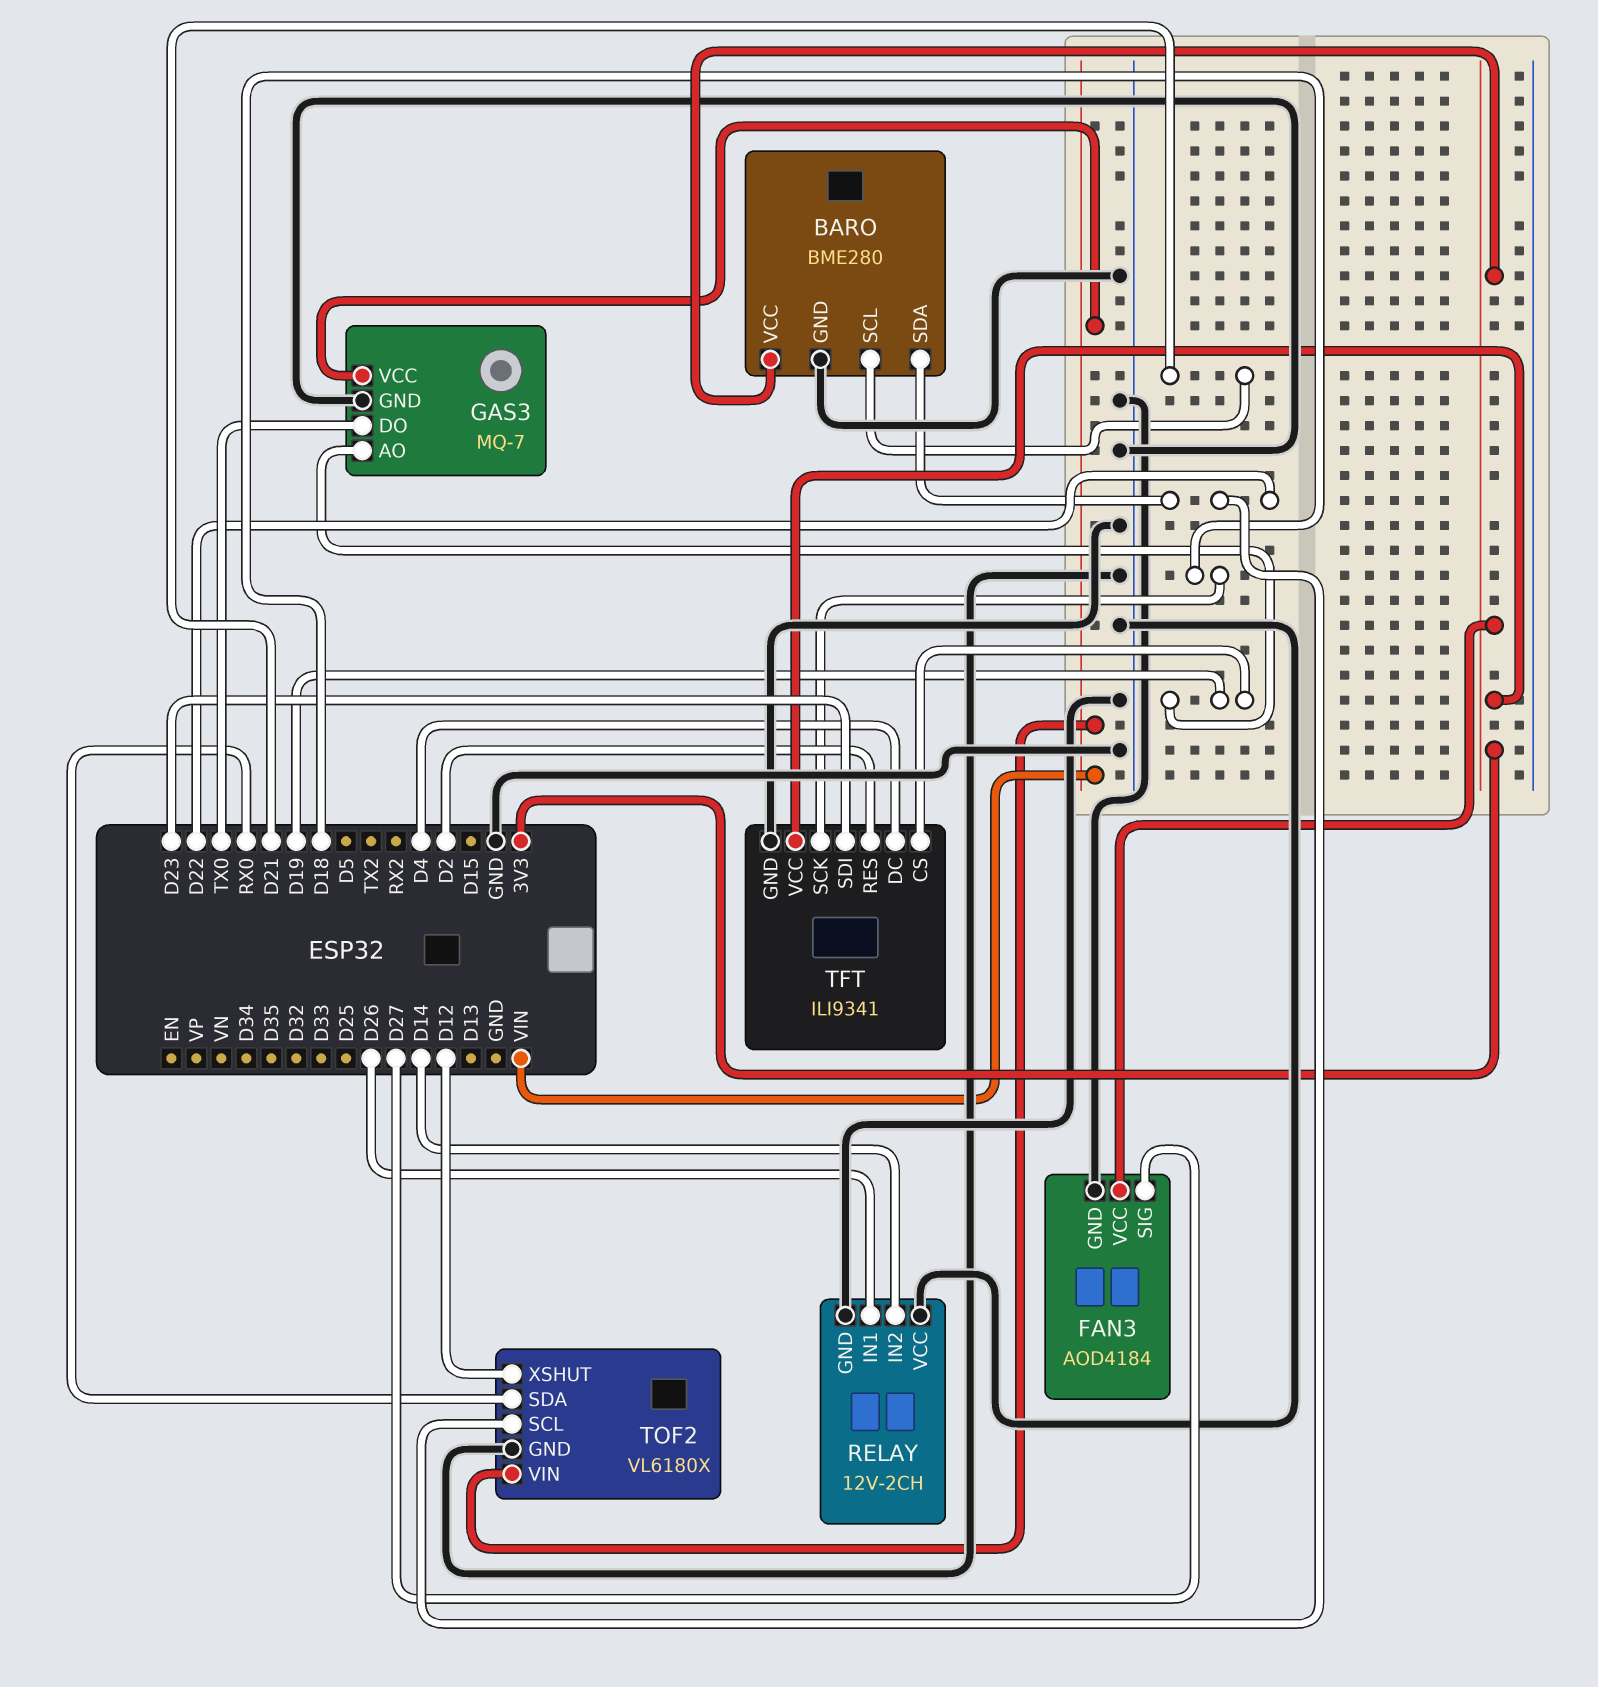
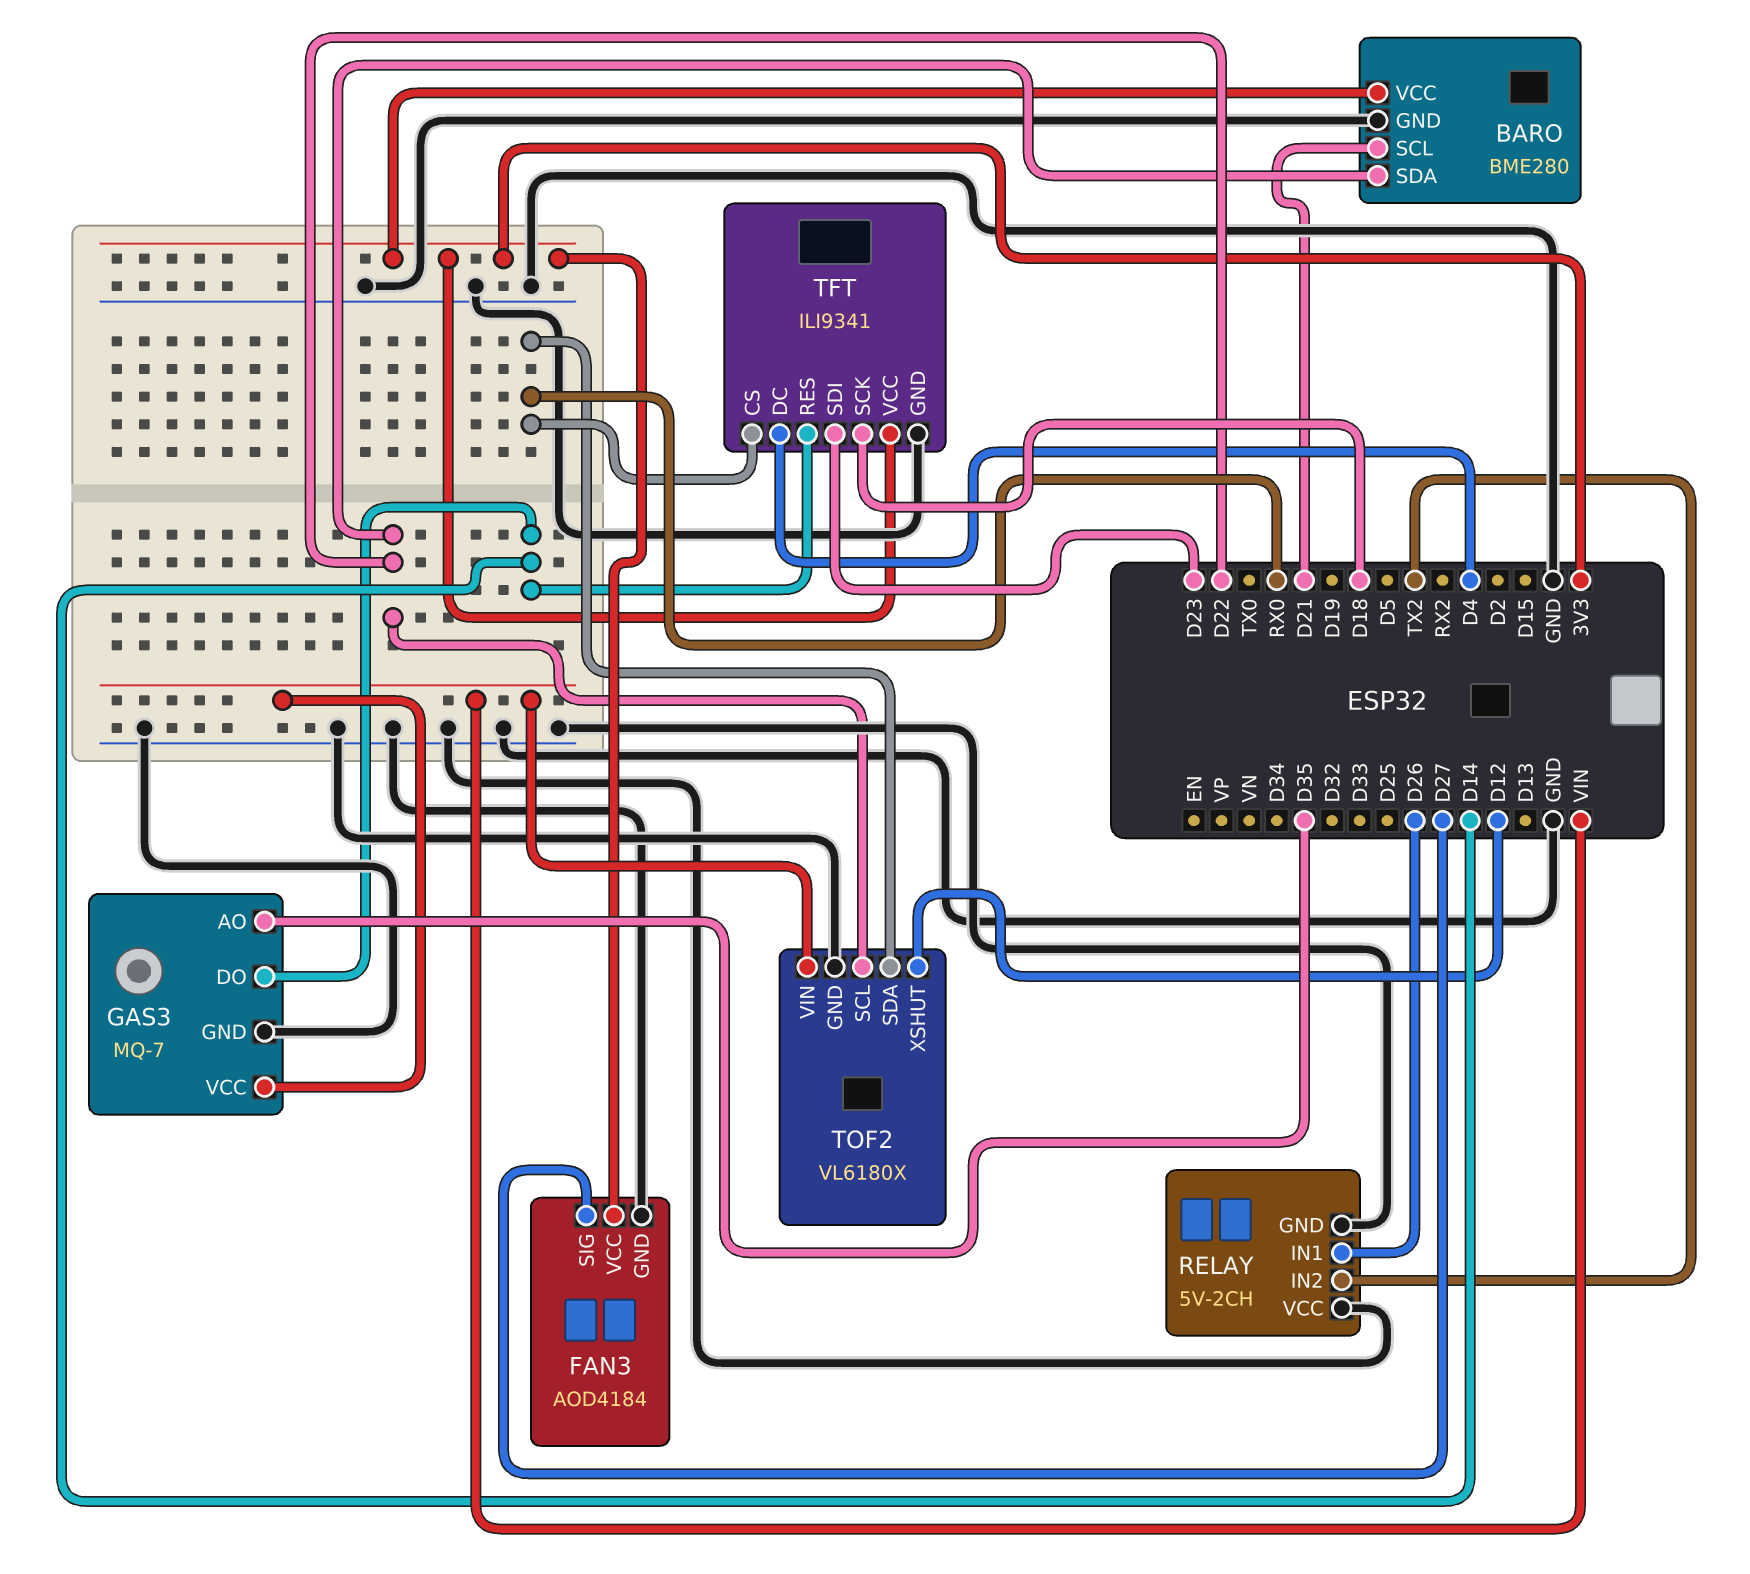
GAS3 pin AO: D19 -> D35
GAS3 pin DO: TX0 -> D14
RELAY: 12V-2CH -> 5V-2CH
RELAY pin IN2: D14 -> TX2
TFT pin CS: D19 -> RX0
TFT pin RES: D2 -> D14

